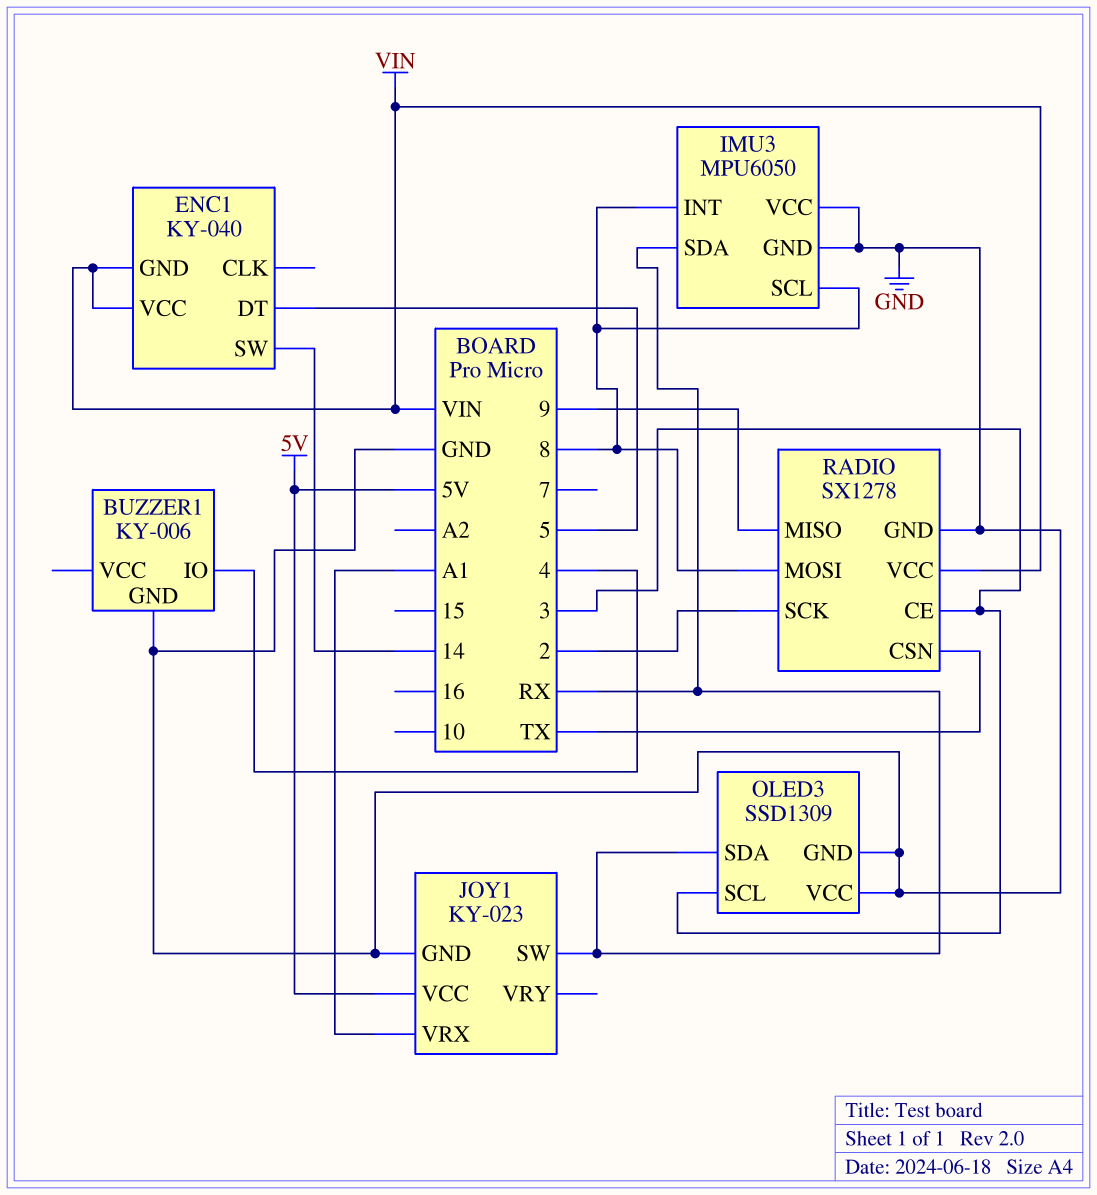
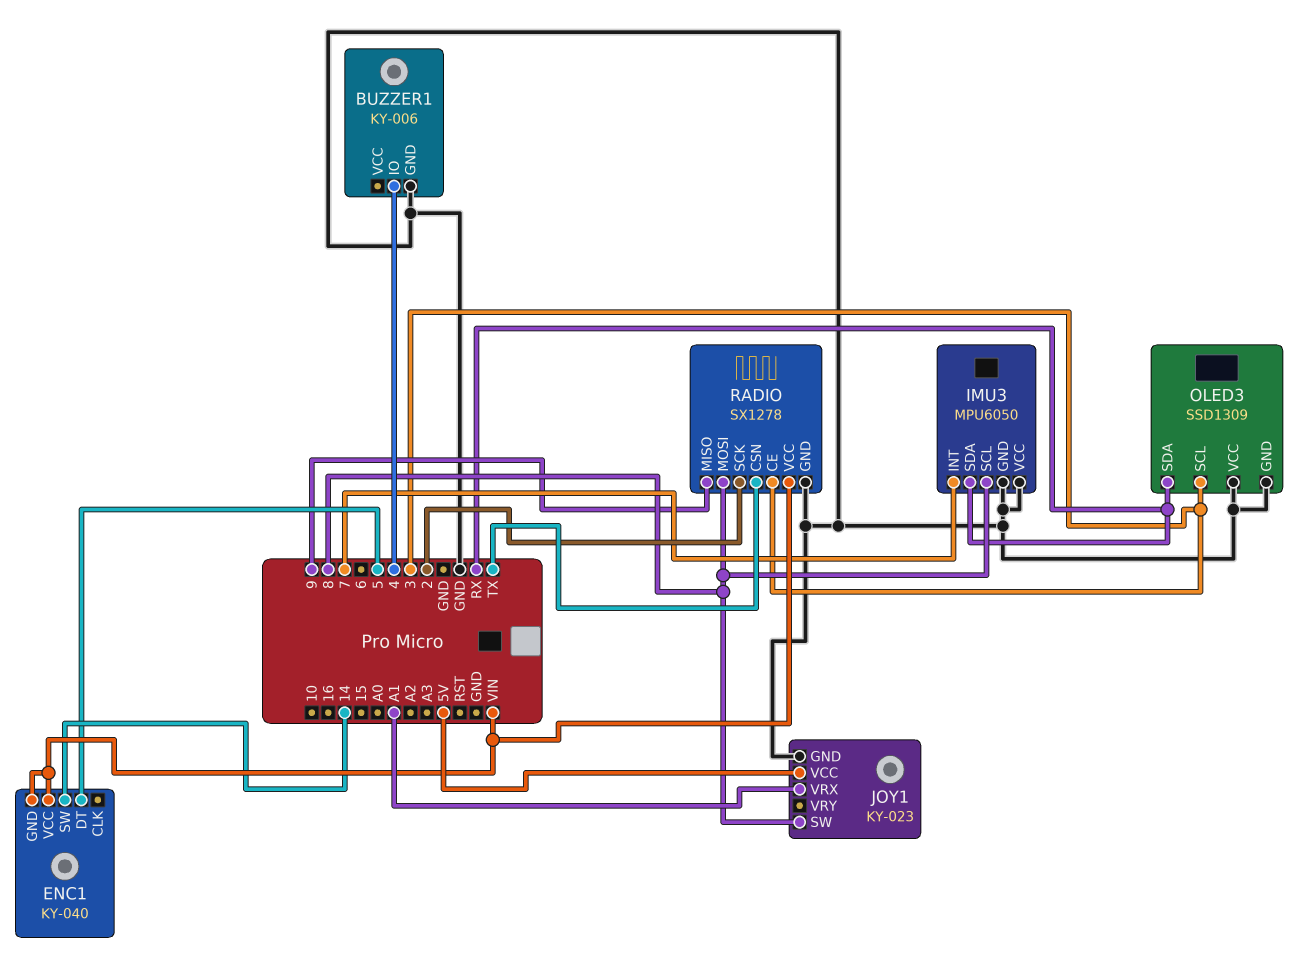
IMU3 pin INT: 8 -> 7
JOY1 pin SW: RX -> 8

